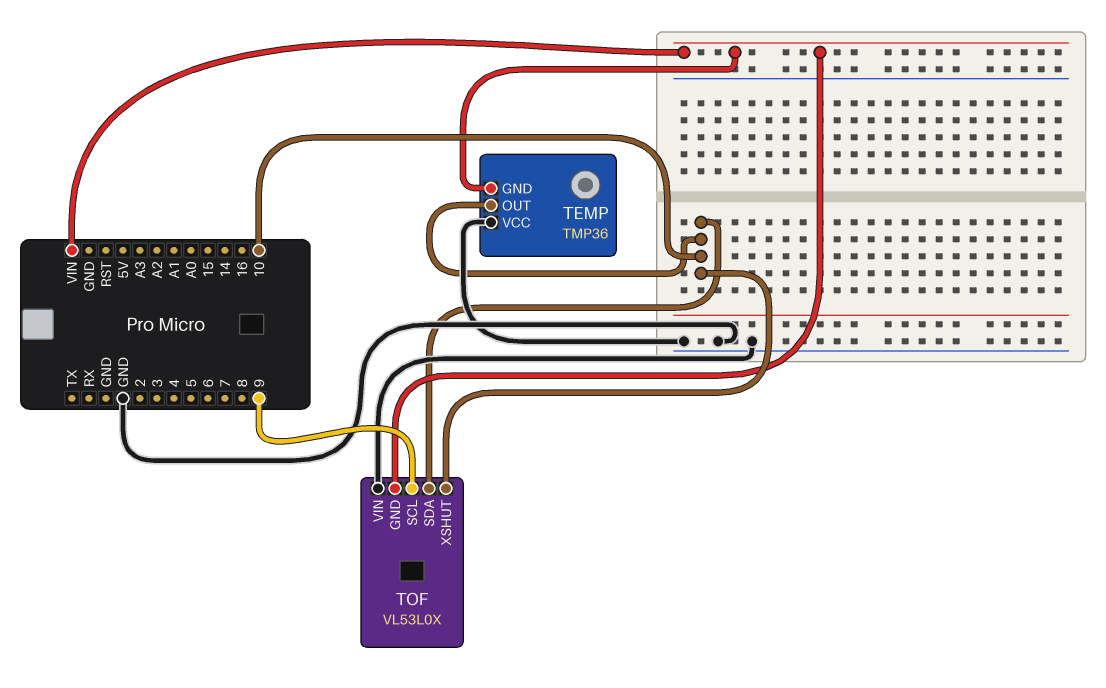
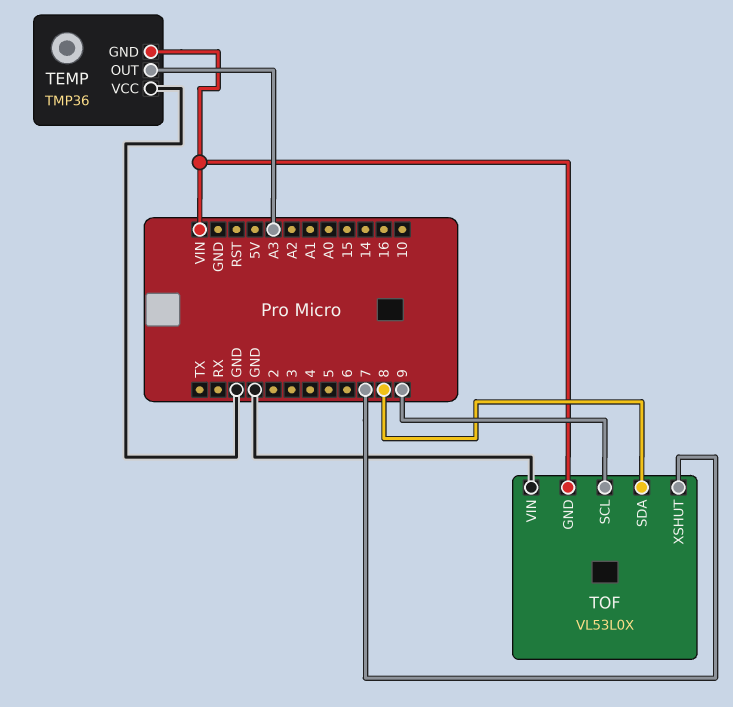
TEMP pin OUT: 10 -> A3
TOF pin SDA: 10 -> 8
TOF pin XSHUT: 10 -> 7

